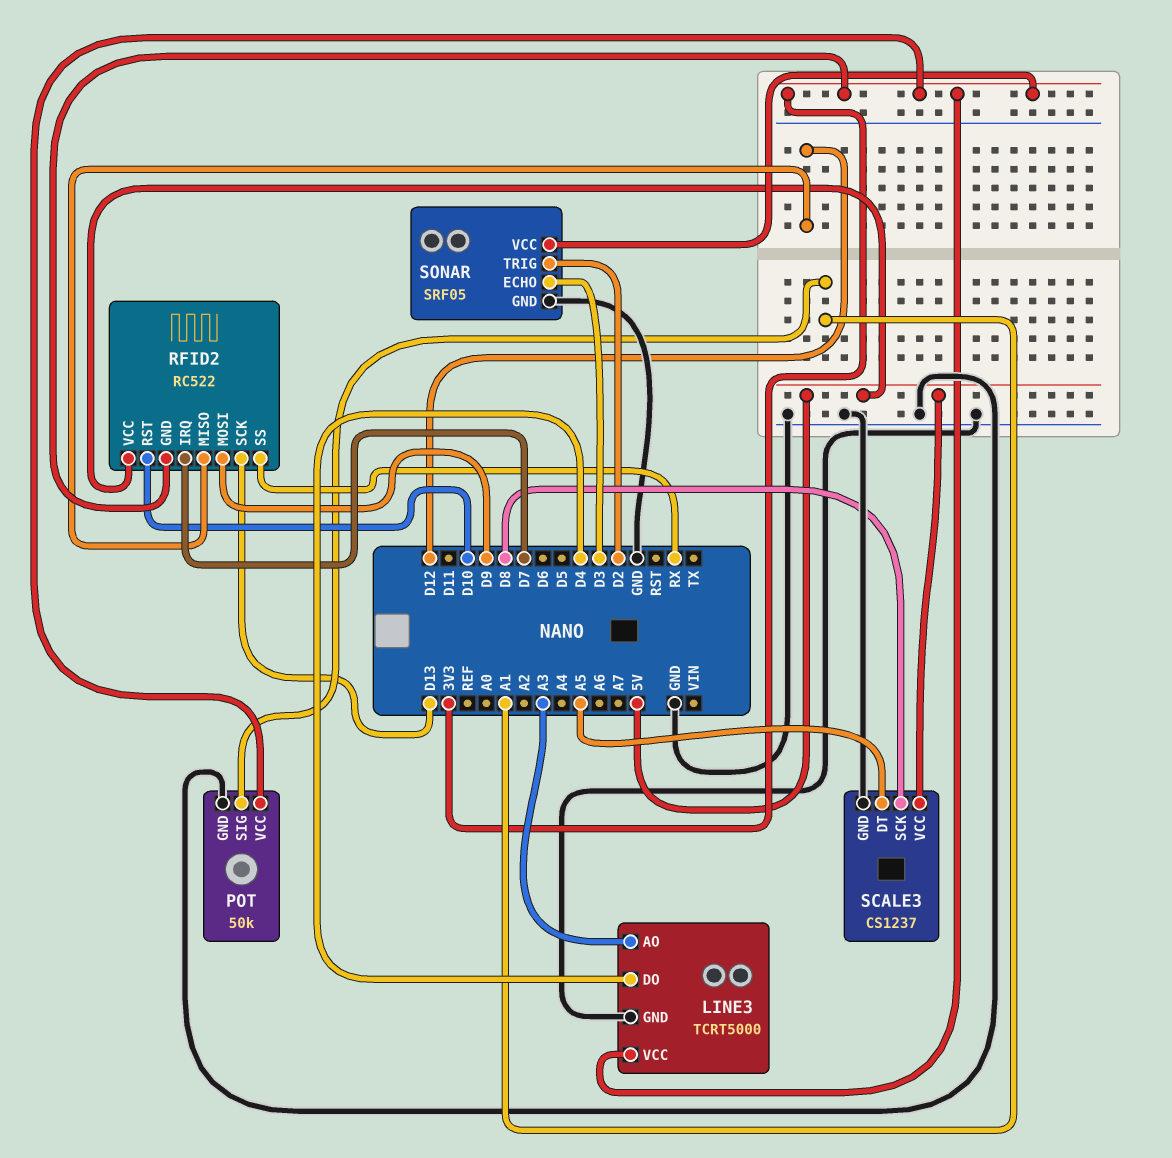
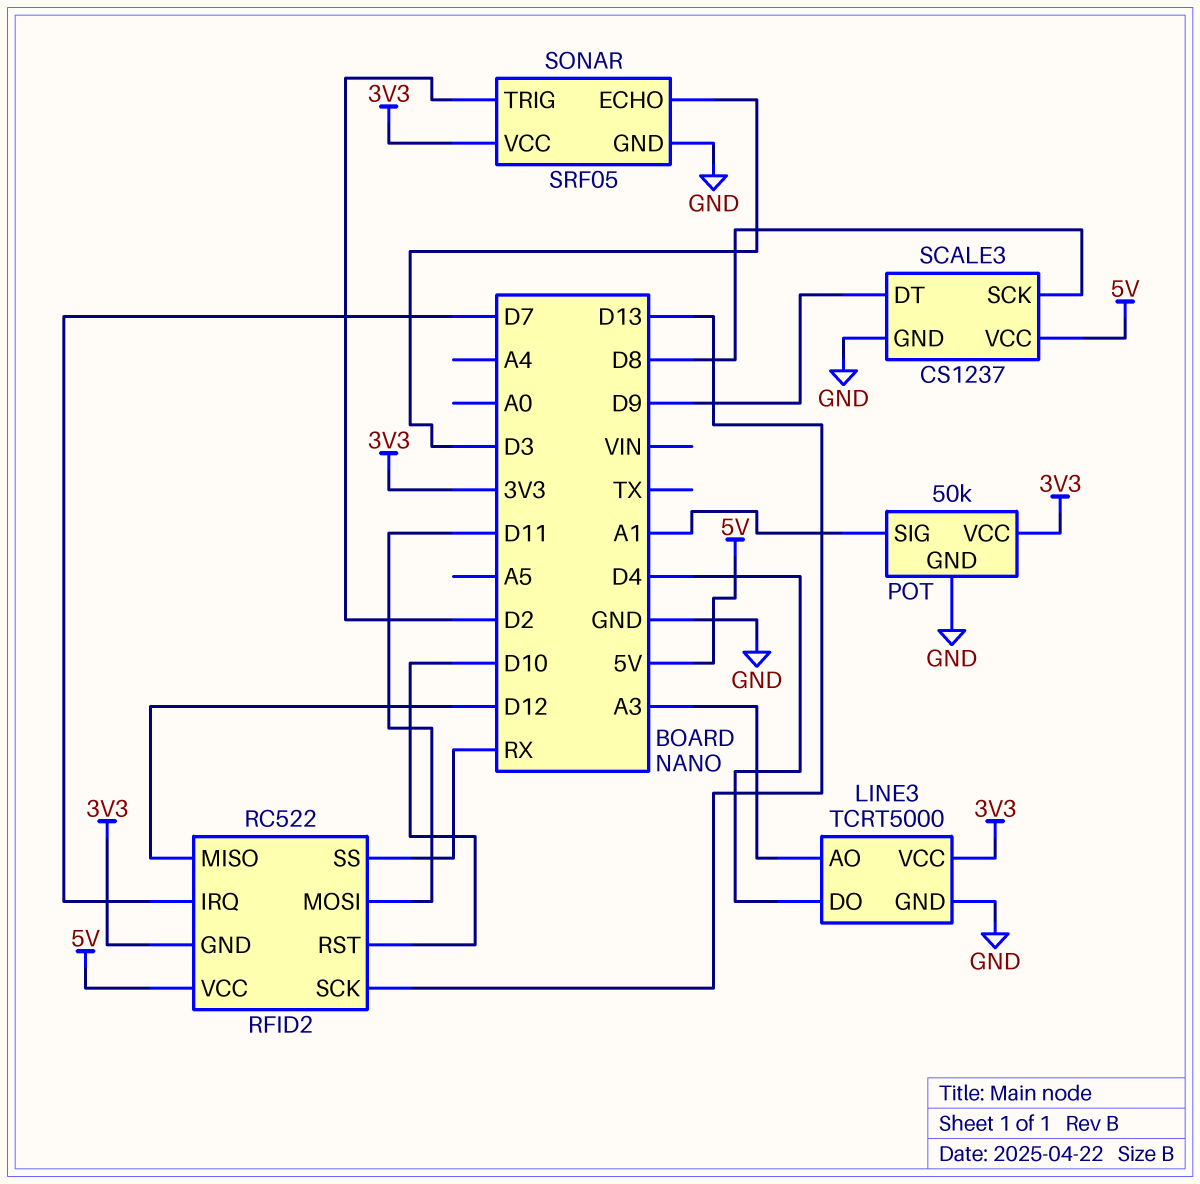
RFID2 pin MOSI: D9 -> D11
SCALE3 pin DT: A5 -> D9

